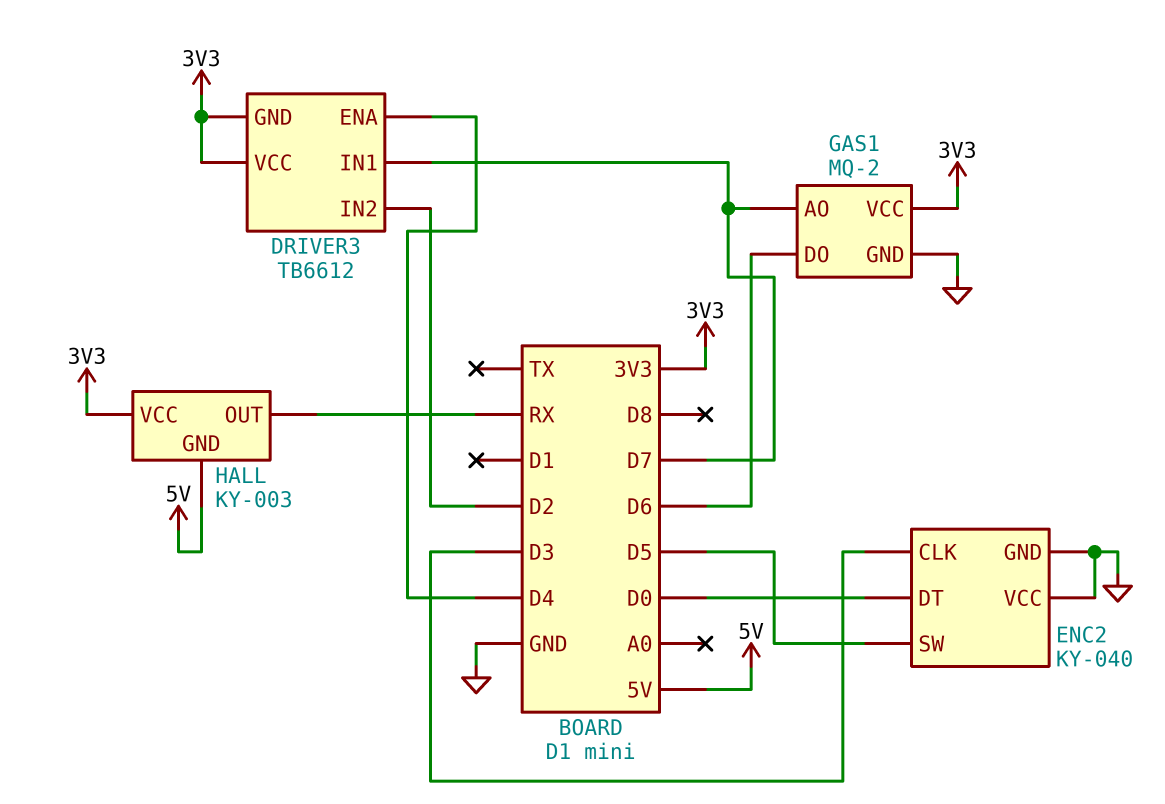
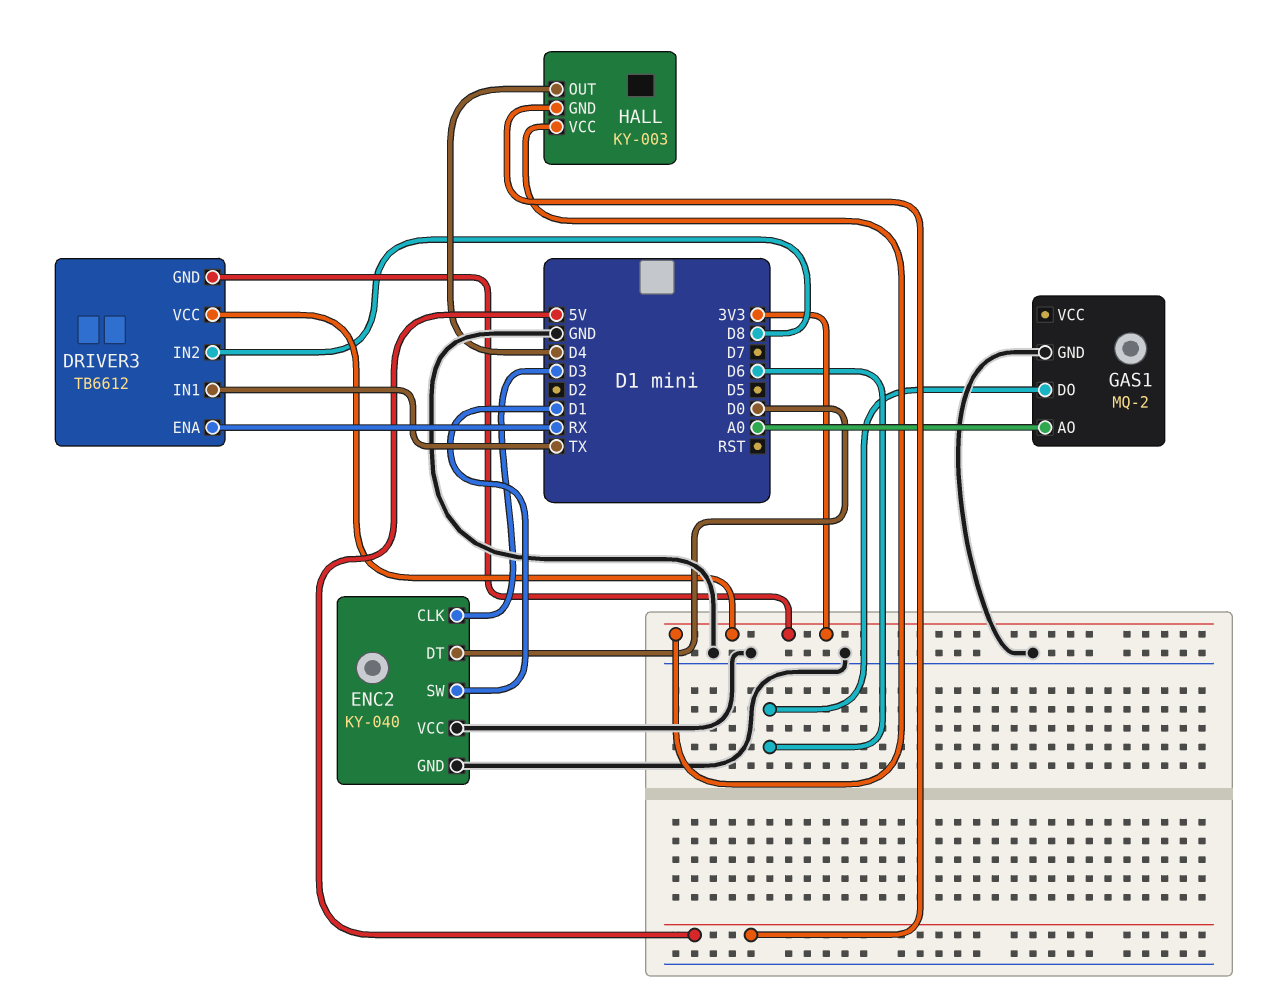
DRIVER3 pin ENA: D4 -> RX
DRIVER3 pin IN1: D7 -> TX
DRIVER3 pin IN2: D2 -> D8
ENC2 pin SW: D5 -> D1
GAS1 pin AO: D7 -> A0
GAS1 pin VCC: 3V3 -> none
HALL pin OUT: RX -> D4

